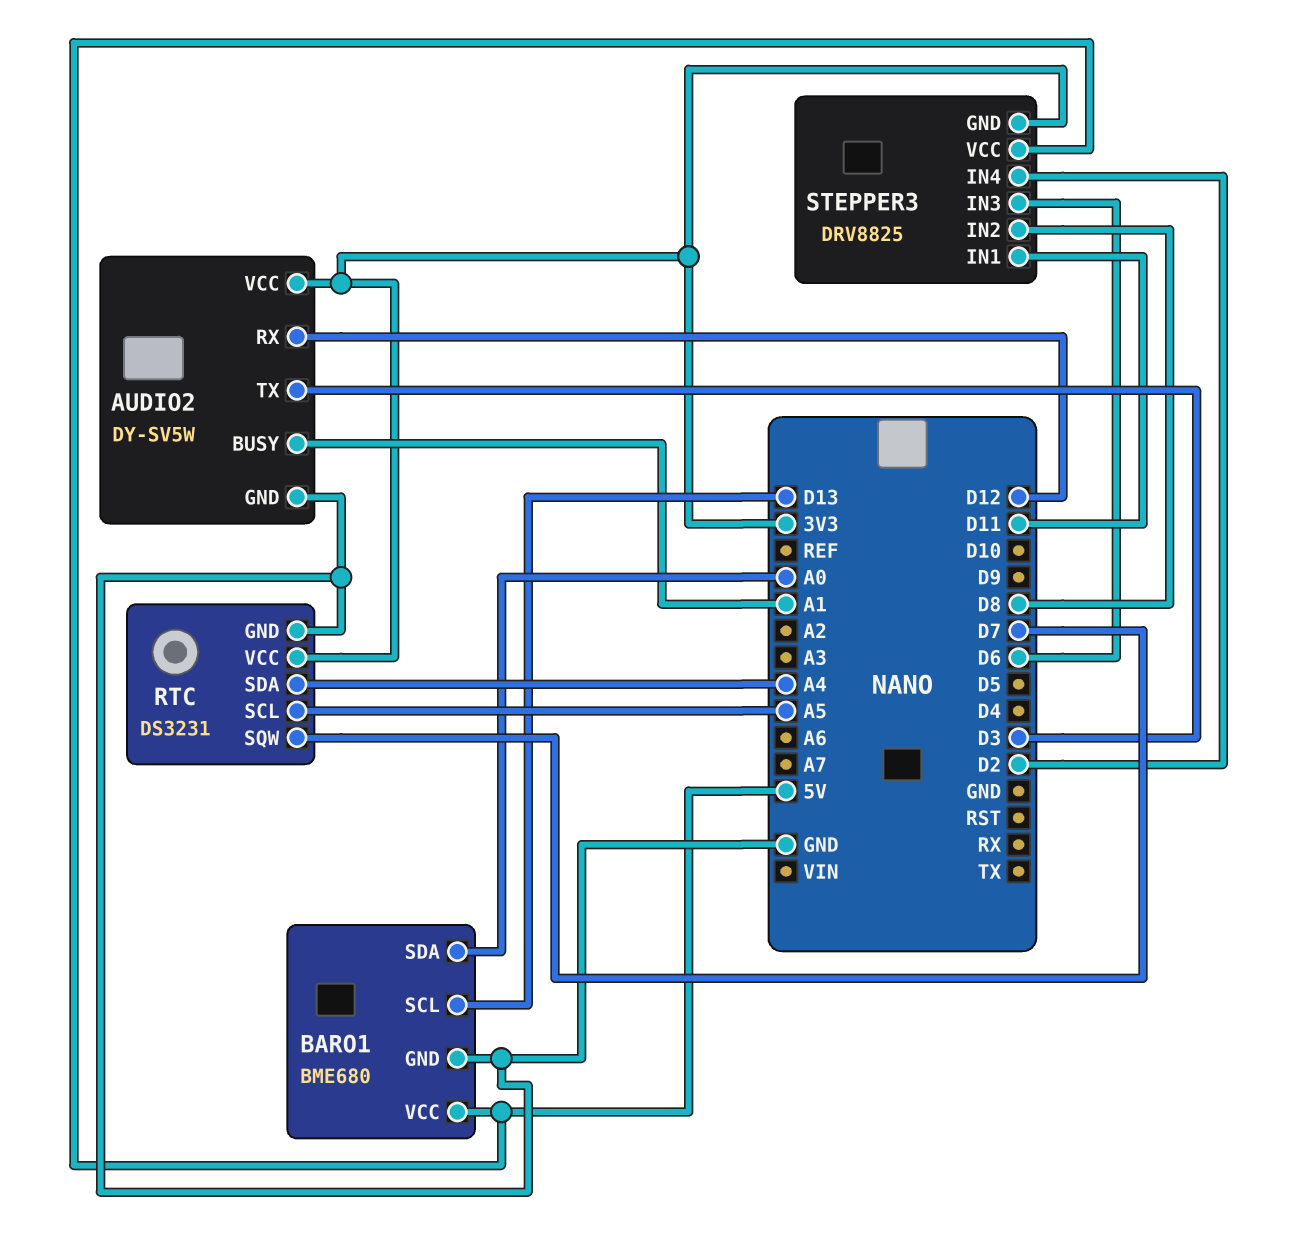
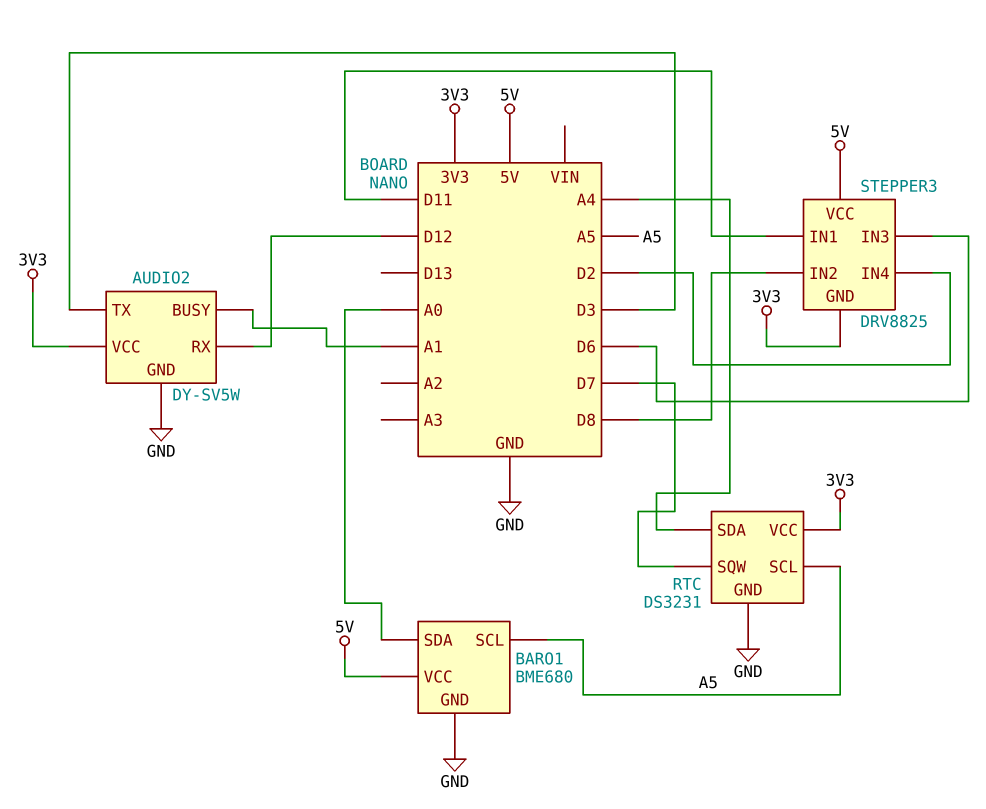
BARO1 pin SCL: D13 -> A5

